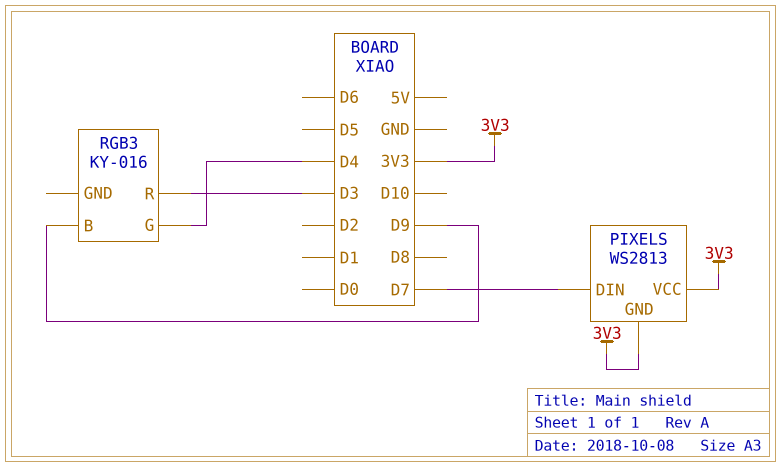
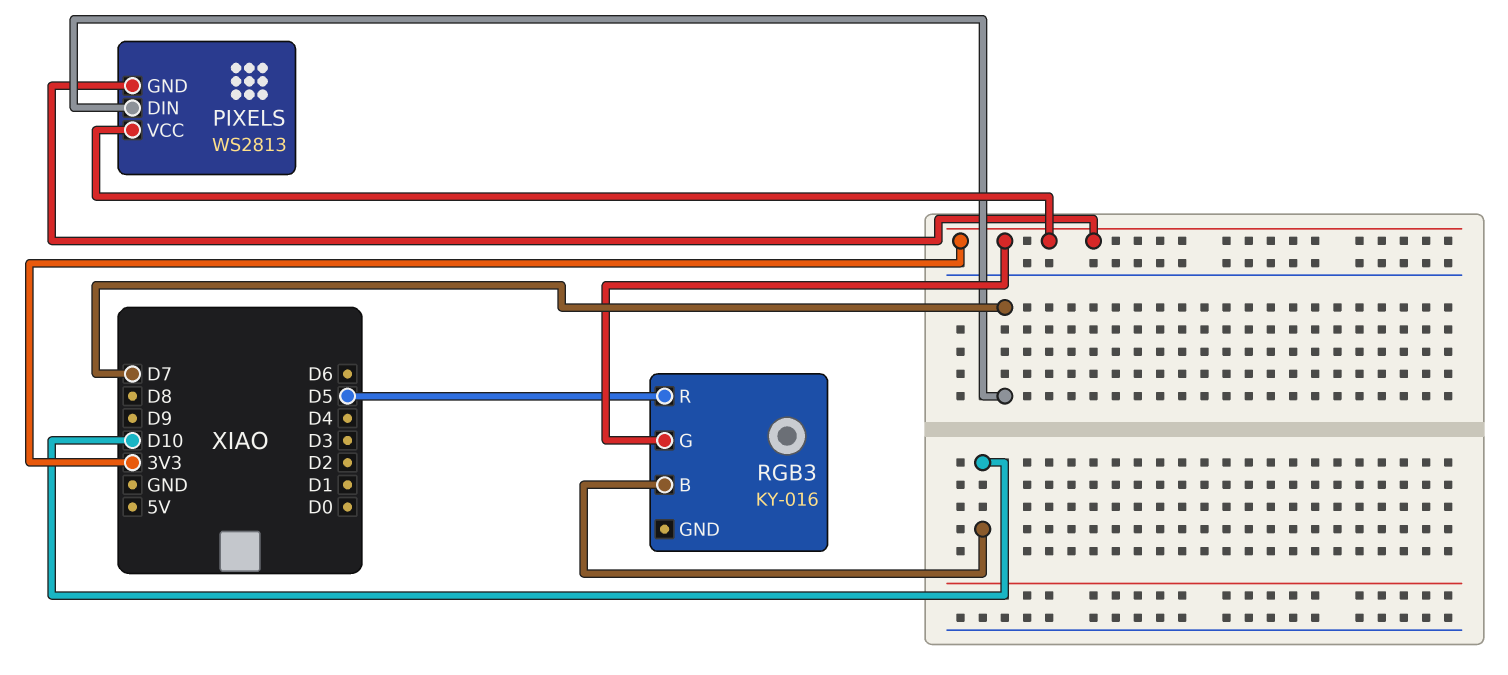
RGB3 pin B: D9 -> D10
RGB3 pin G: D4 -> 3V3
RGB3 pin R: D3 -> D5

